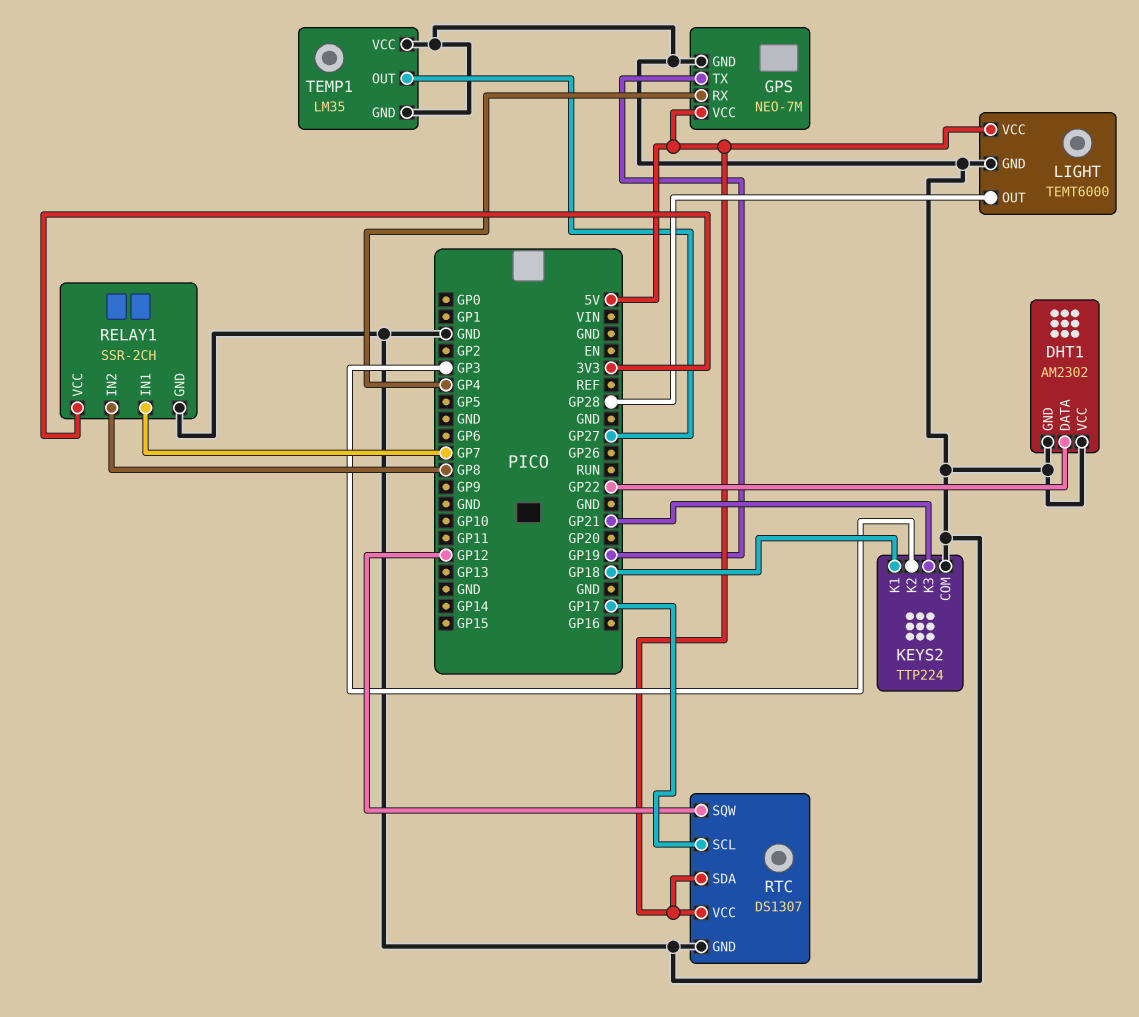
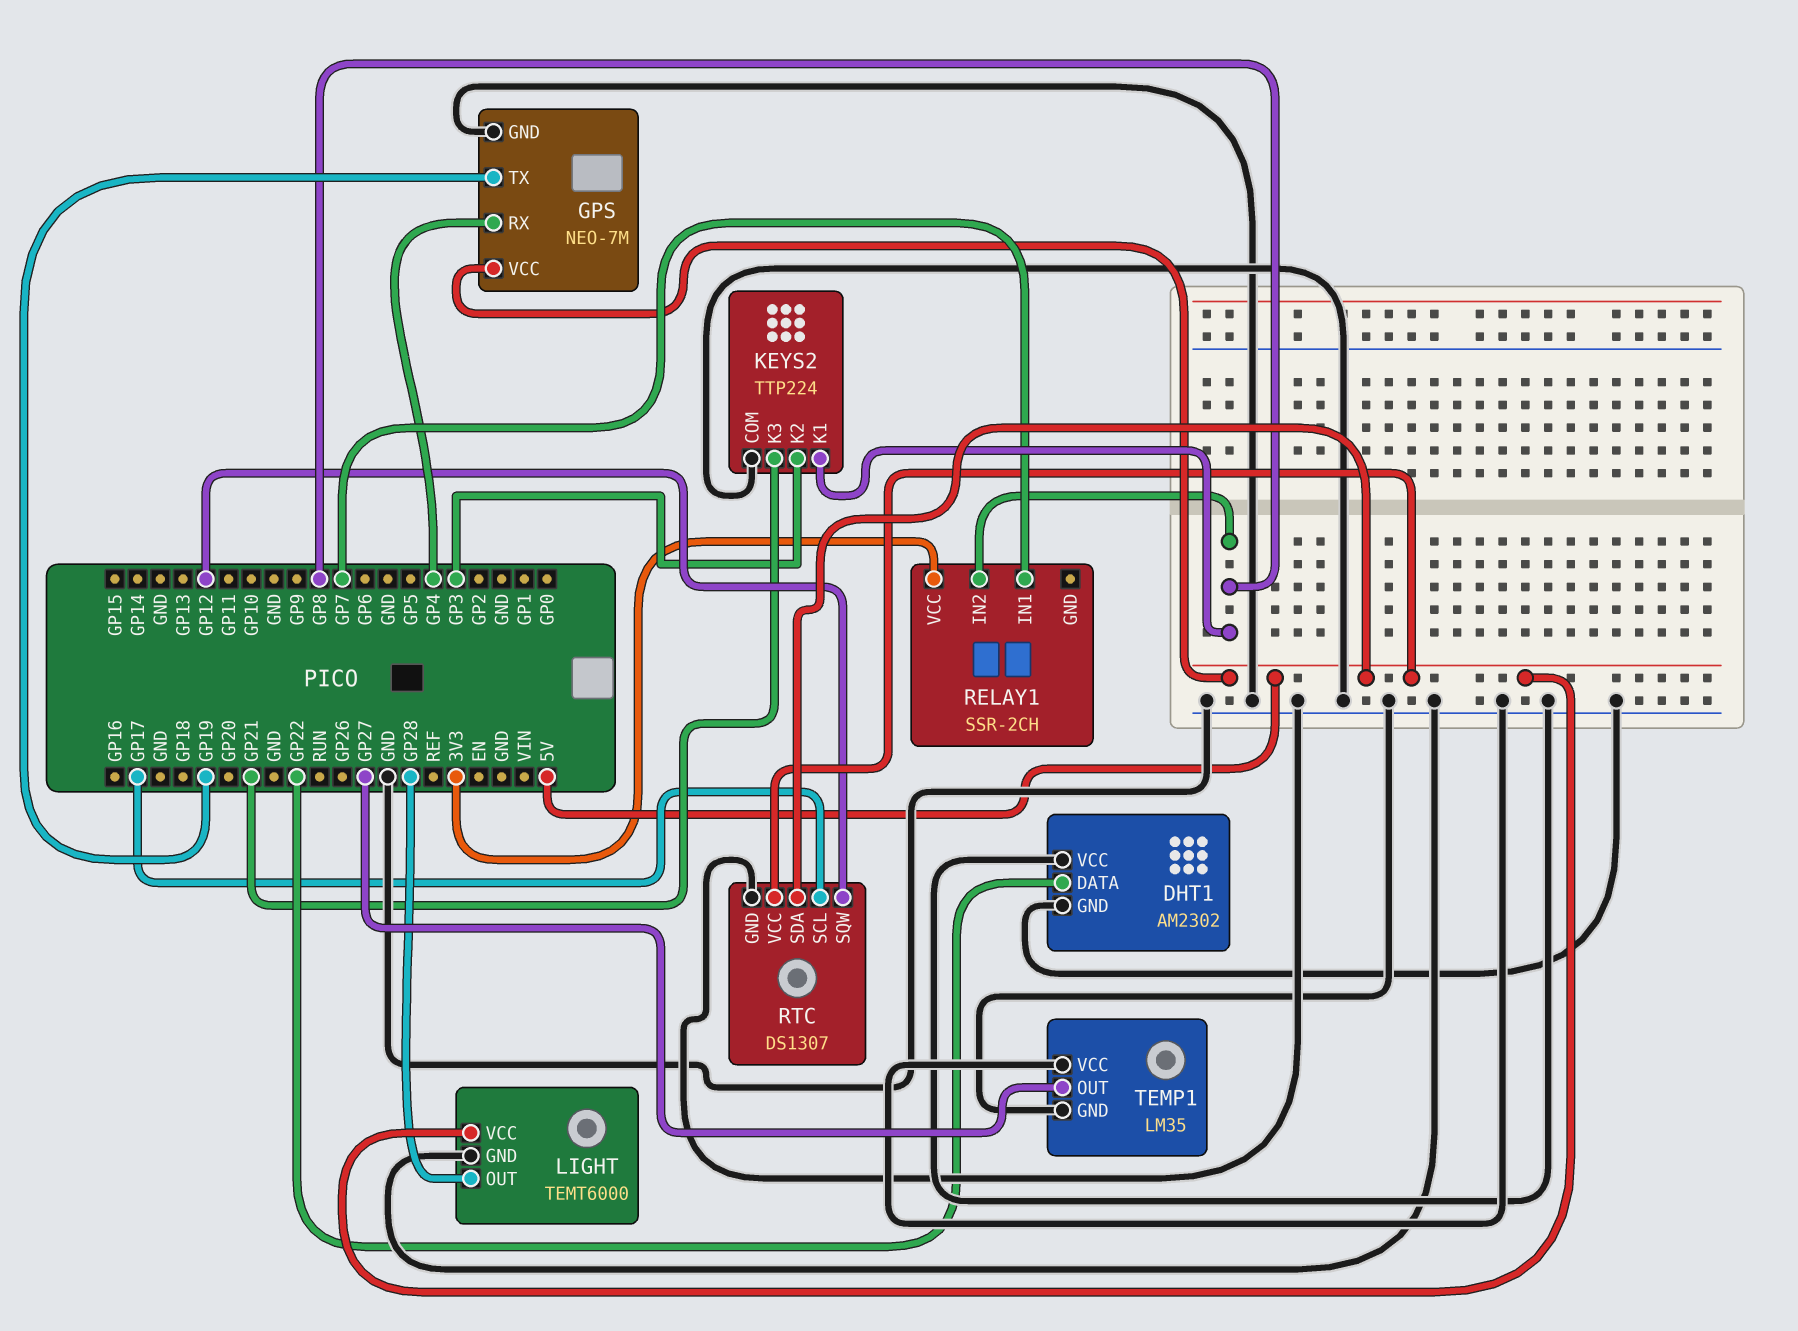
KEYS2 pin K1: GP18 -> GP8
RELAY1 pin GND: GND -> none

